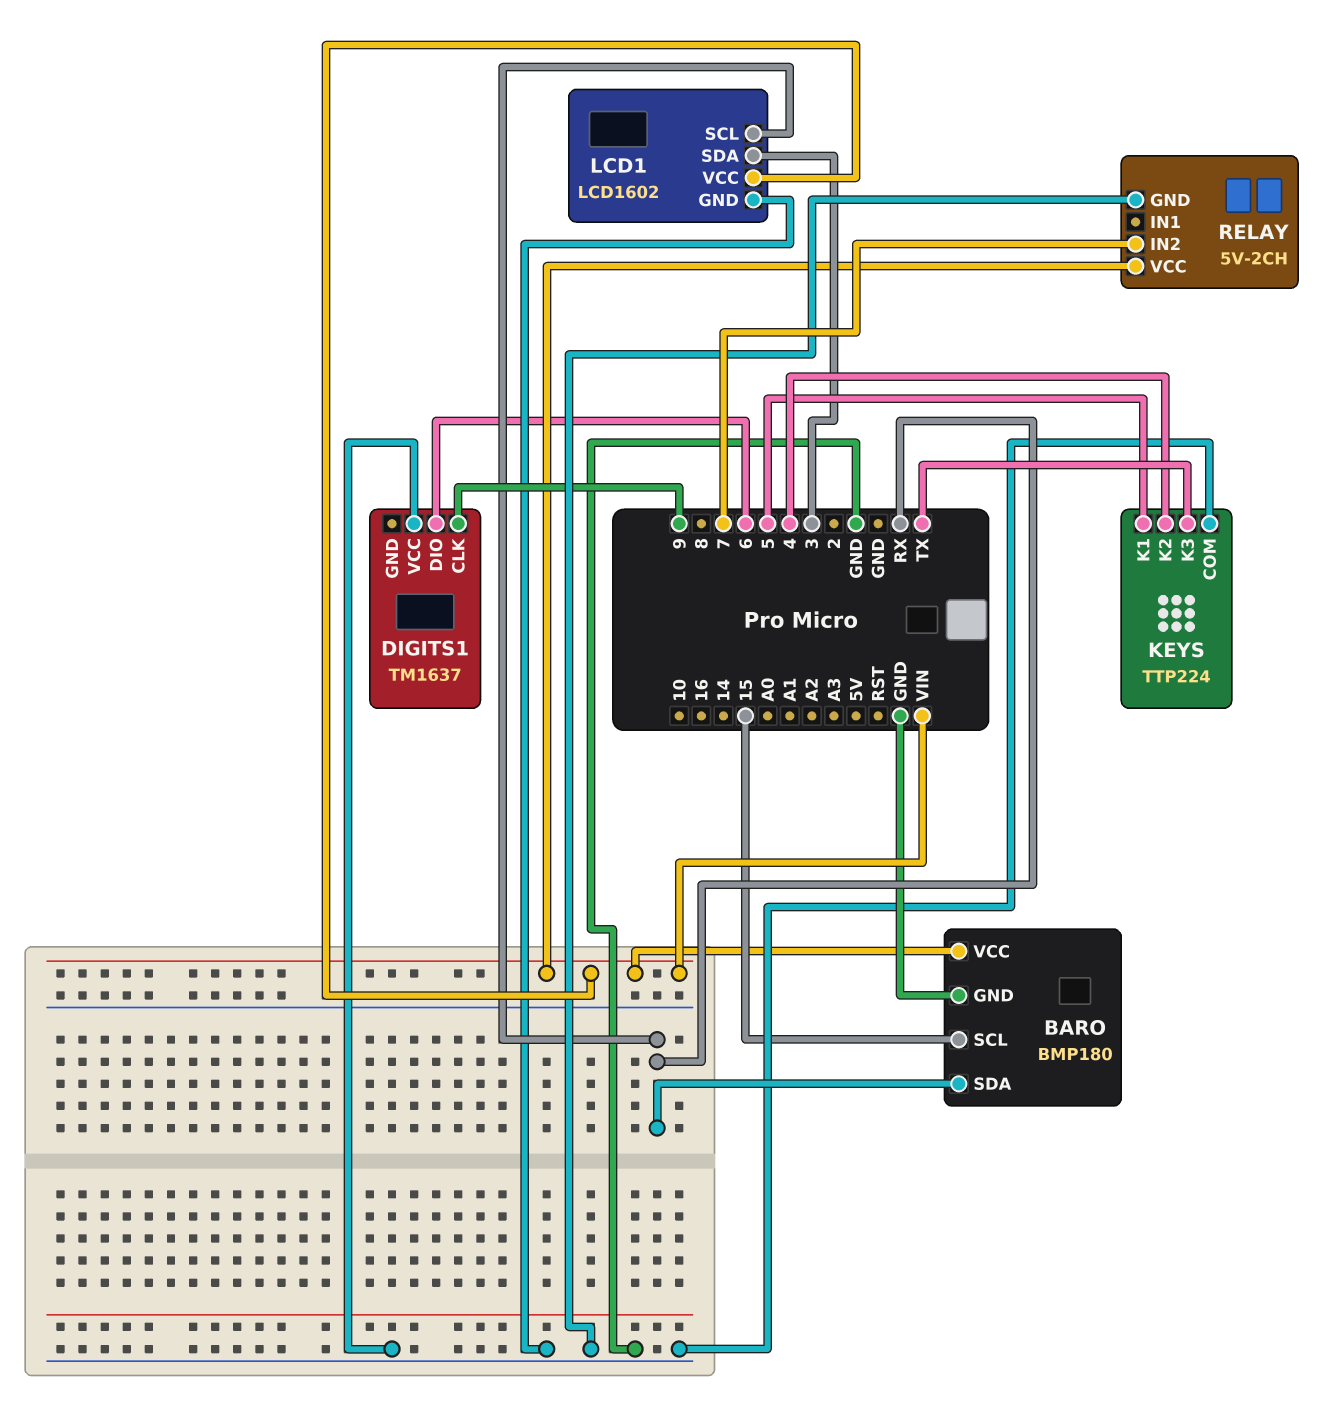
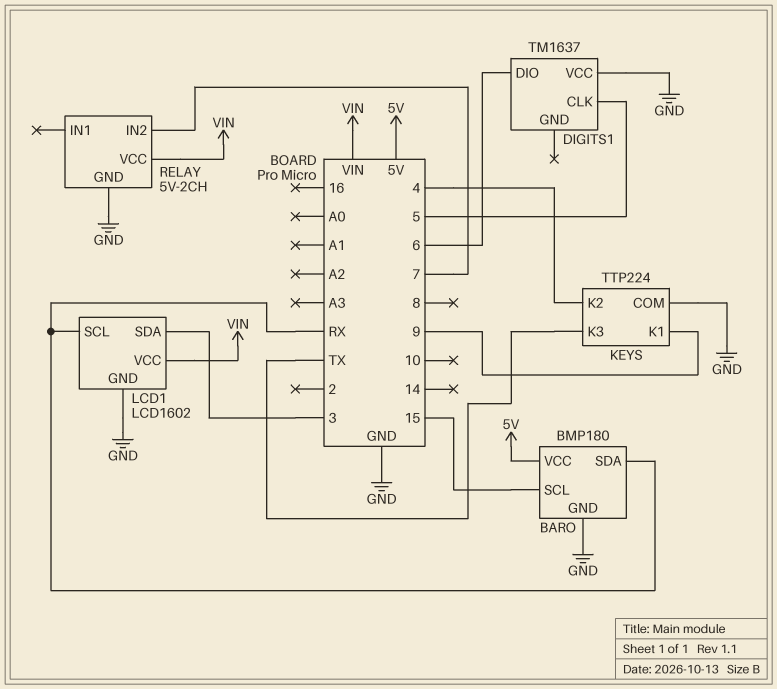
BARO pin VCC: VIN -> 5V
DIGITS1 pin CLK: 9 -> 5
KEYS pin K1: 5 -> 9

